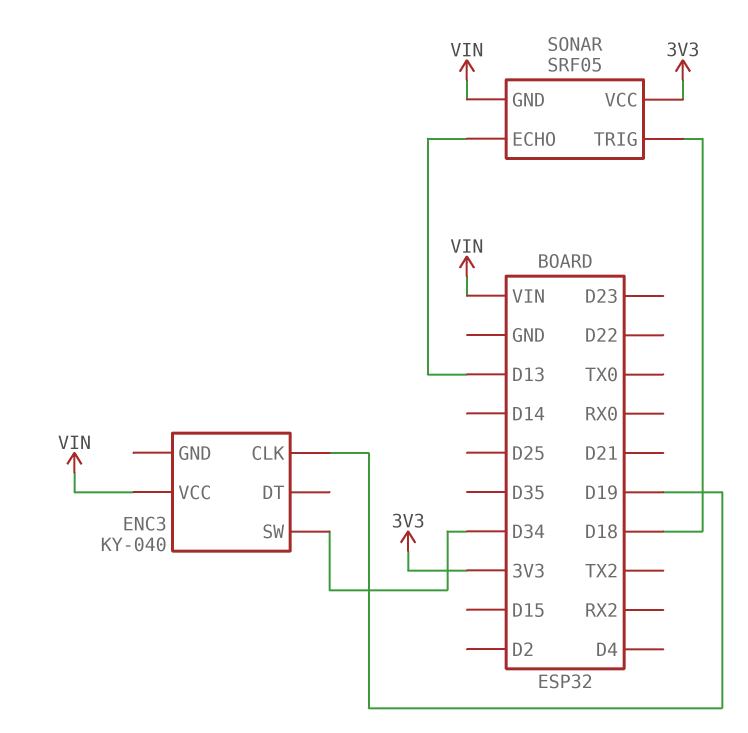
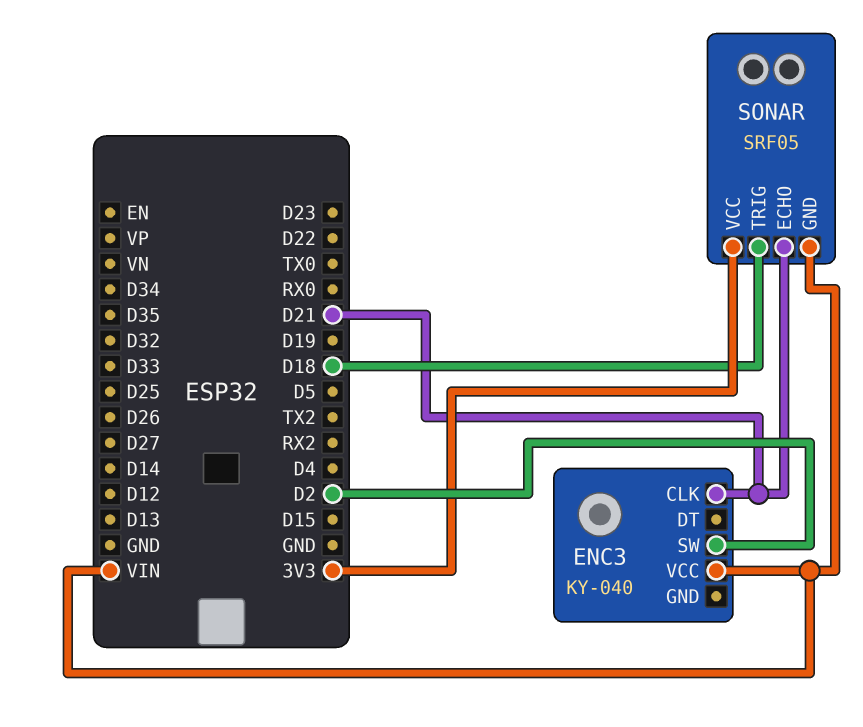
ENC3 pin CLK: D19 -> D21
ENC3 pin SW: D34 -> D2
SONAR pin ECHO: D13 -> D21

